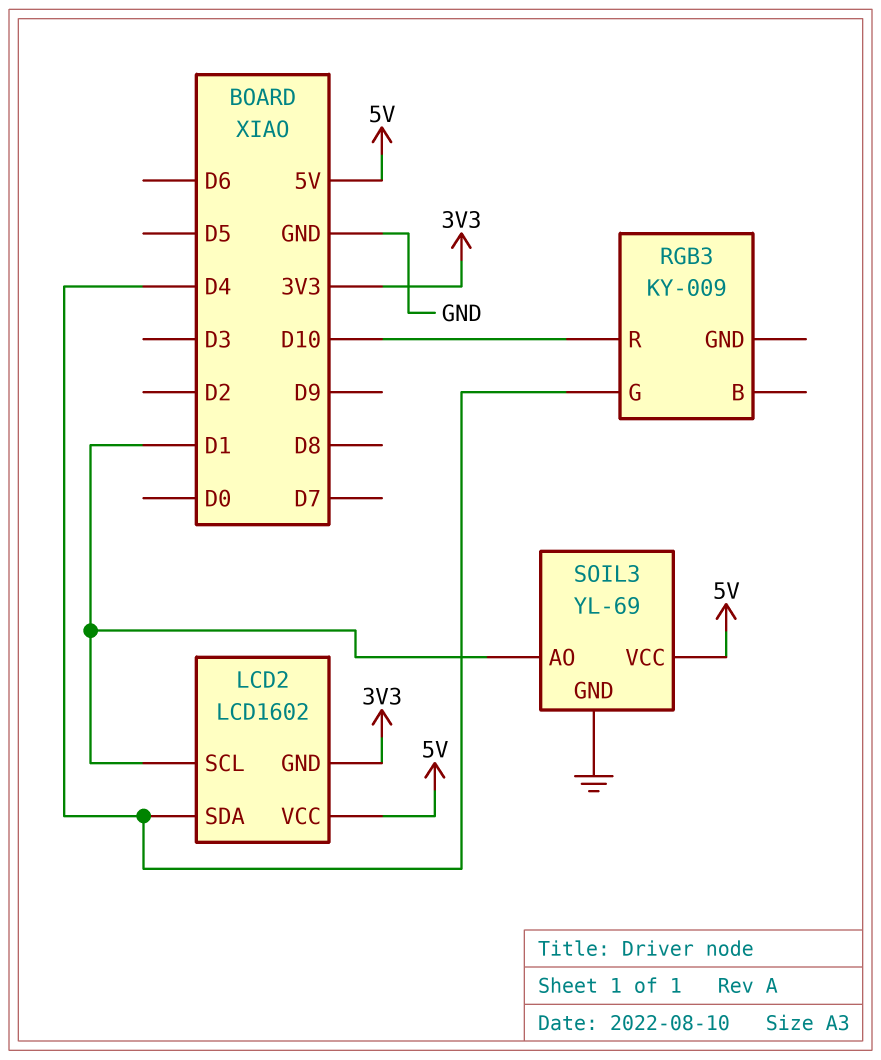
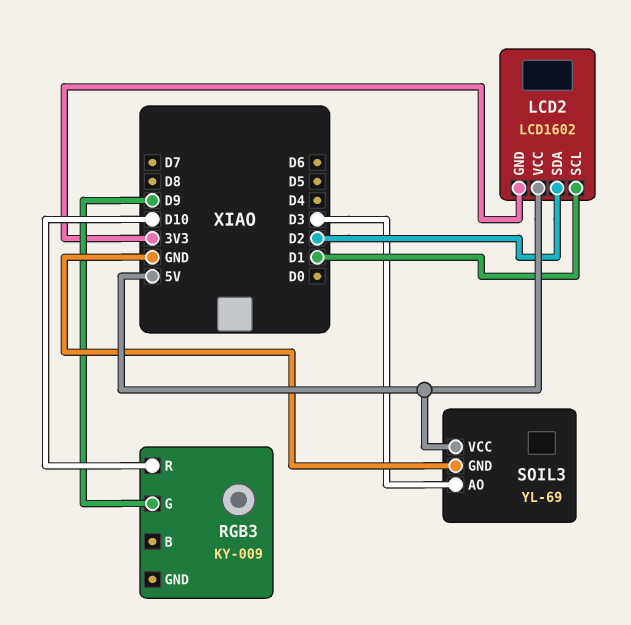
LCD2 pin SDA: D4 -> D2
RGB3 pin G: D4 -> D9
SOIL3 pin AO: D1 -> D3

